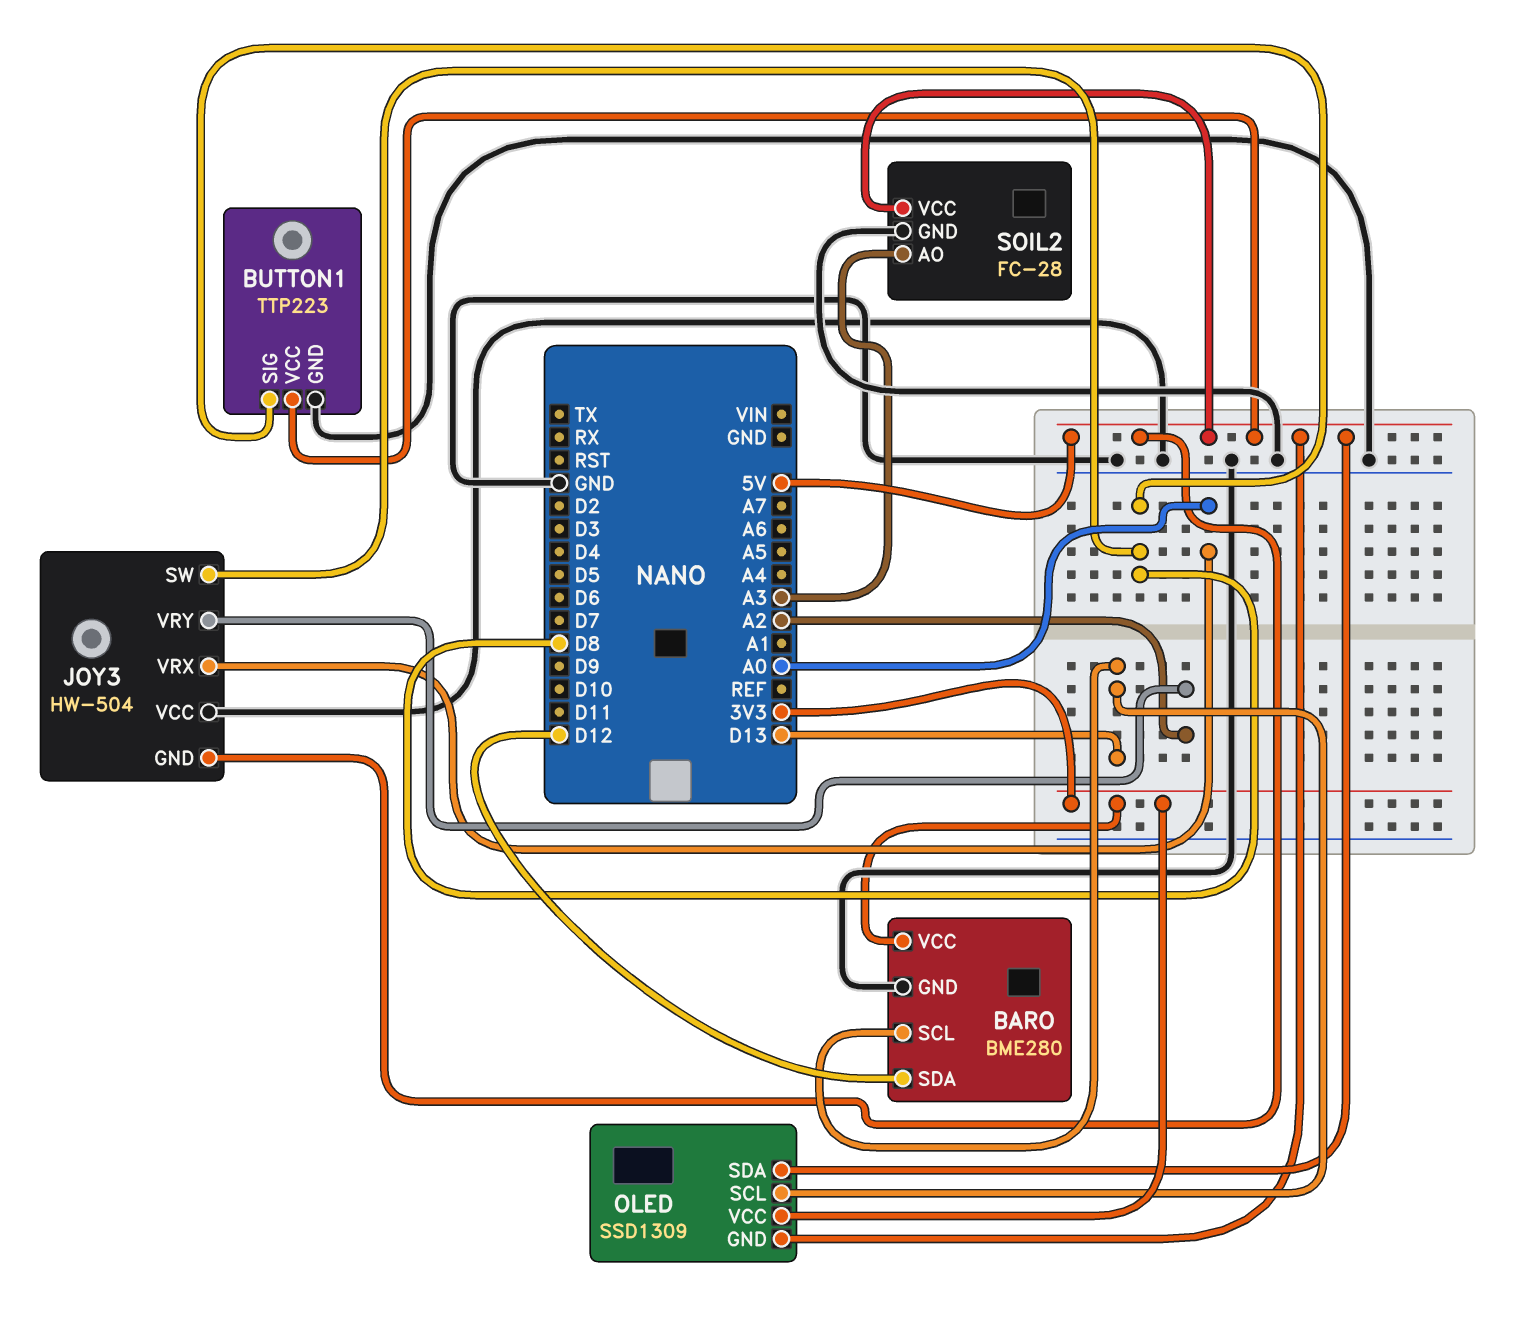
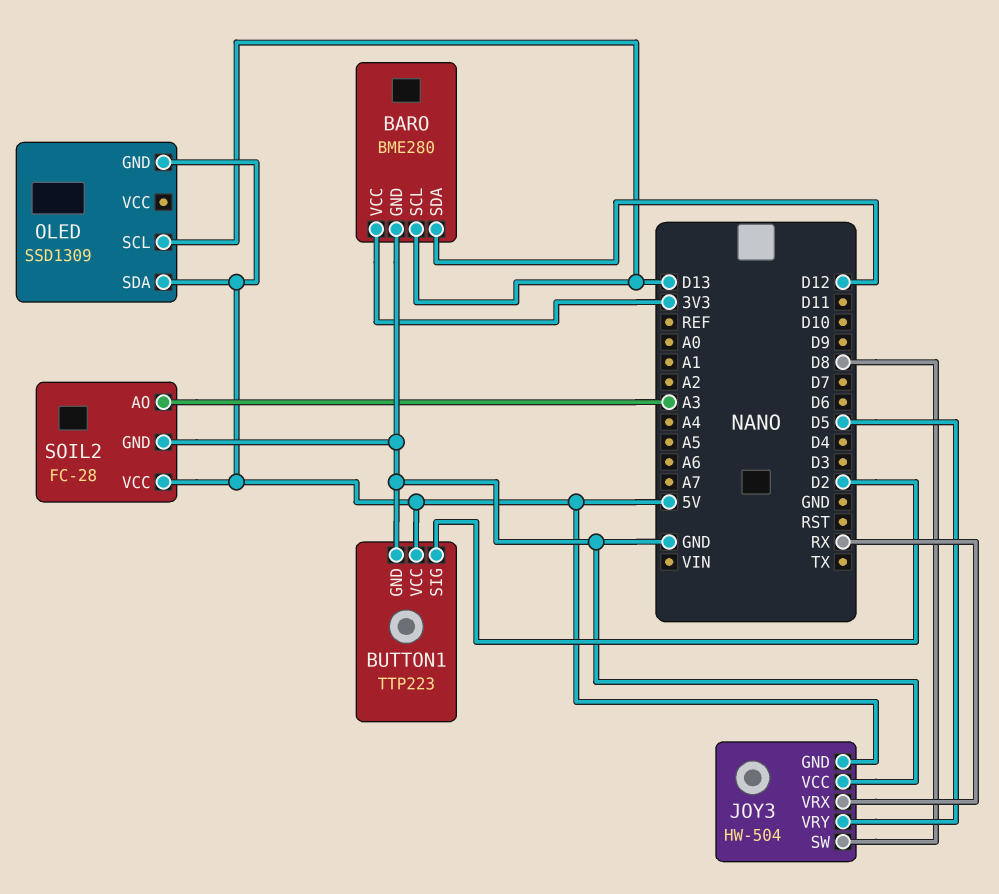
BUTTON1 pin SIG: D8 -> D2
JOY3 pin VRX: A0 -> RX
JOY3 pin VRY: A2 -> D5
OLED pin VCC: 3V3 -> none

